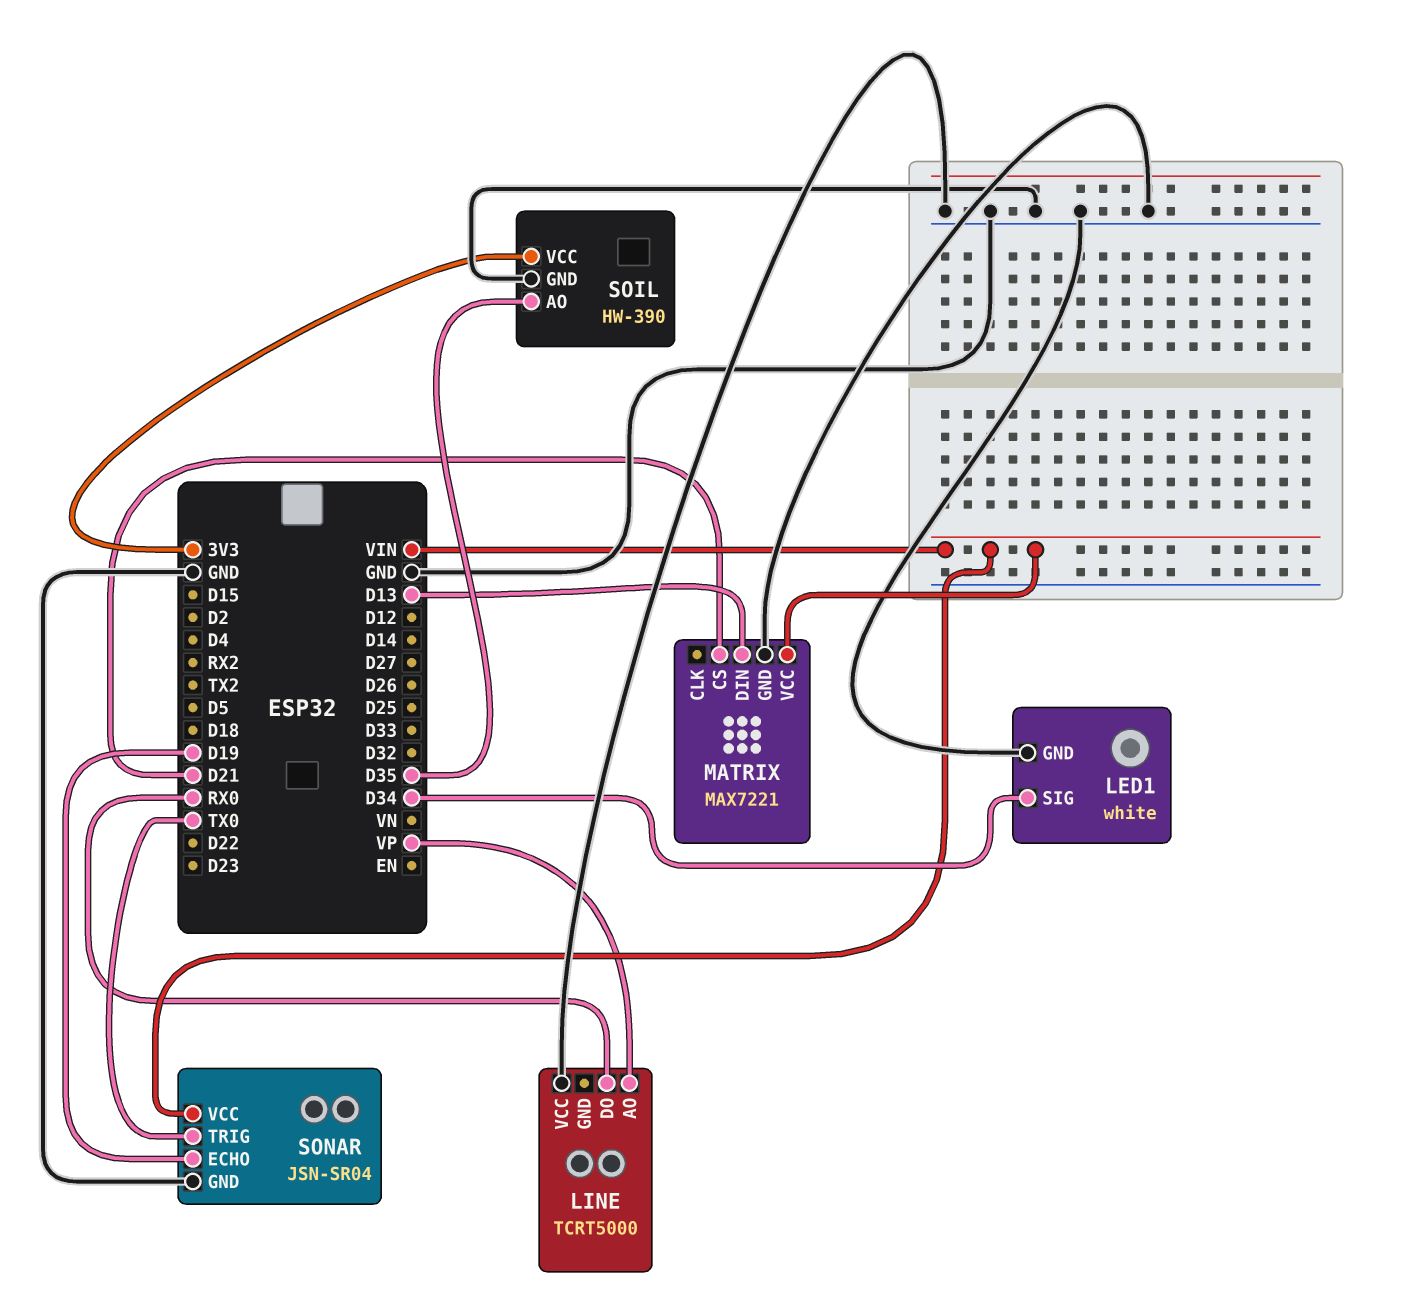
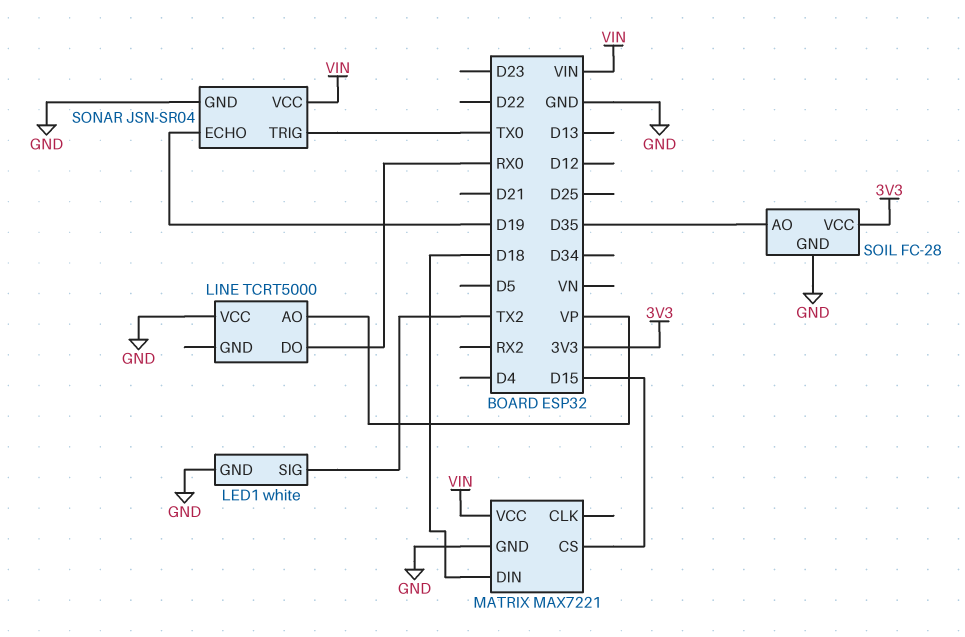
LED1 pin SIG: D34 -> TX2
MATRIX pin CS: D21 -> D15
MATRIX pin DIN: D13 -> D18
SOIL: HW-390 -> FC-28

